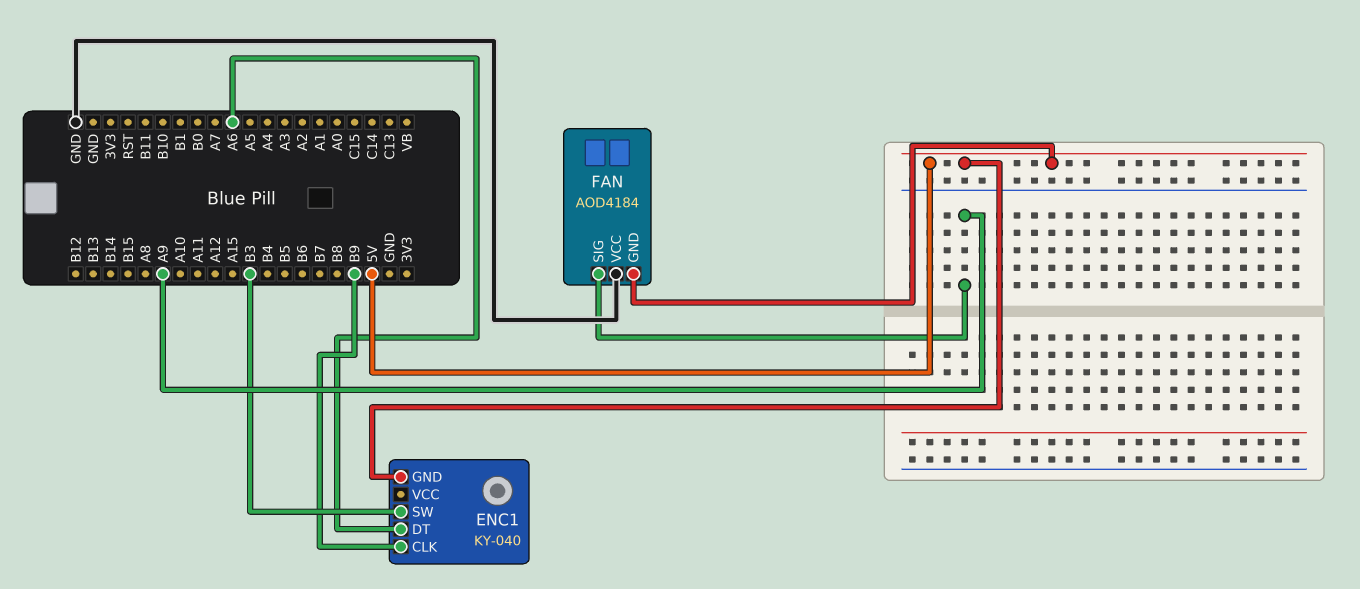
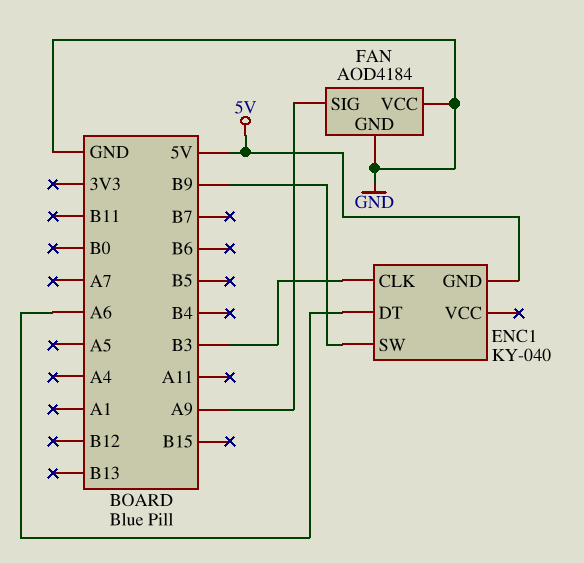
ENC1 pin CLK: B9 -> B3
ENC1 pin SW: B3 -> B9
FAN pin GND: 5V -> GND

